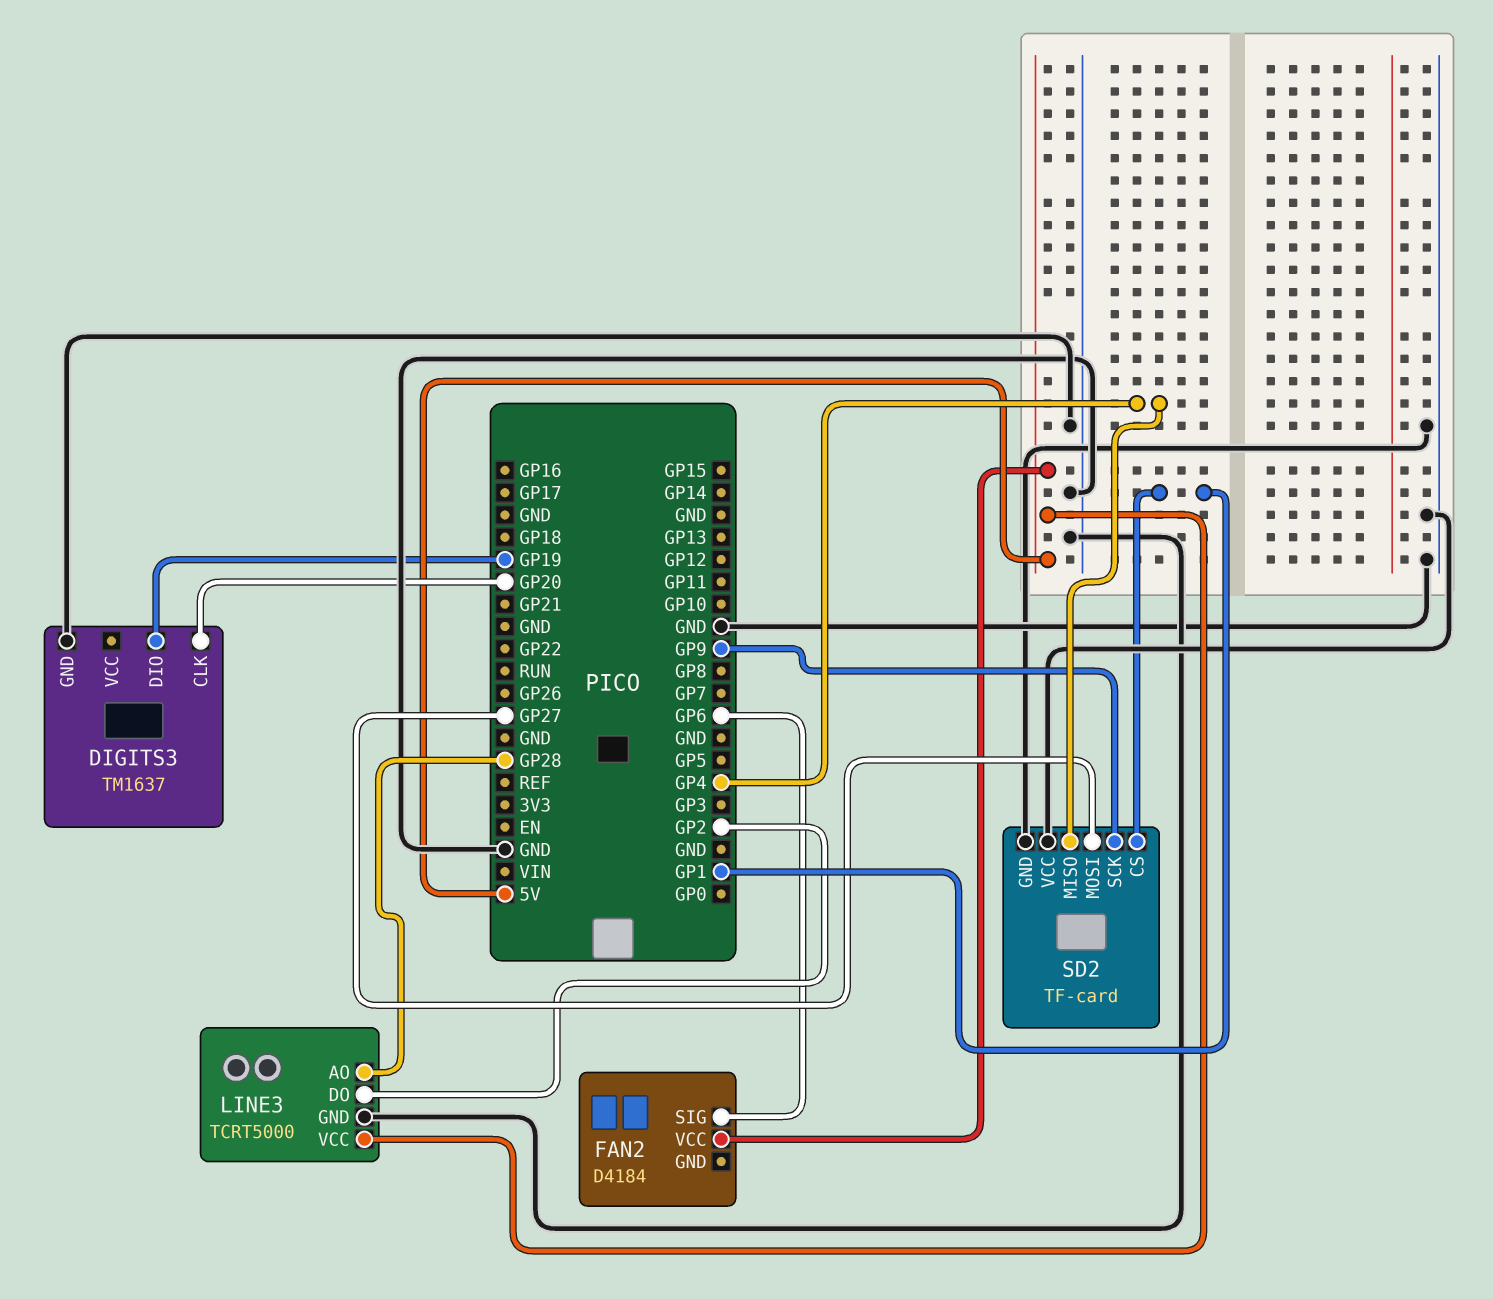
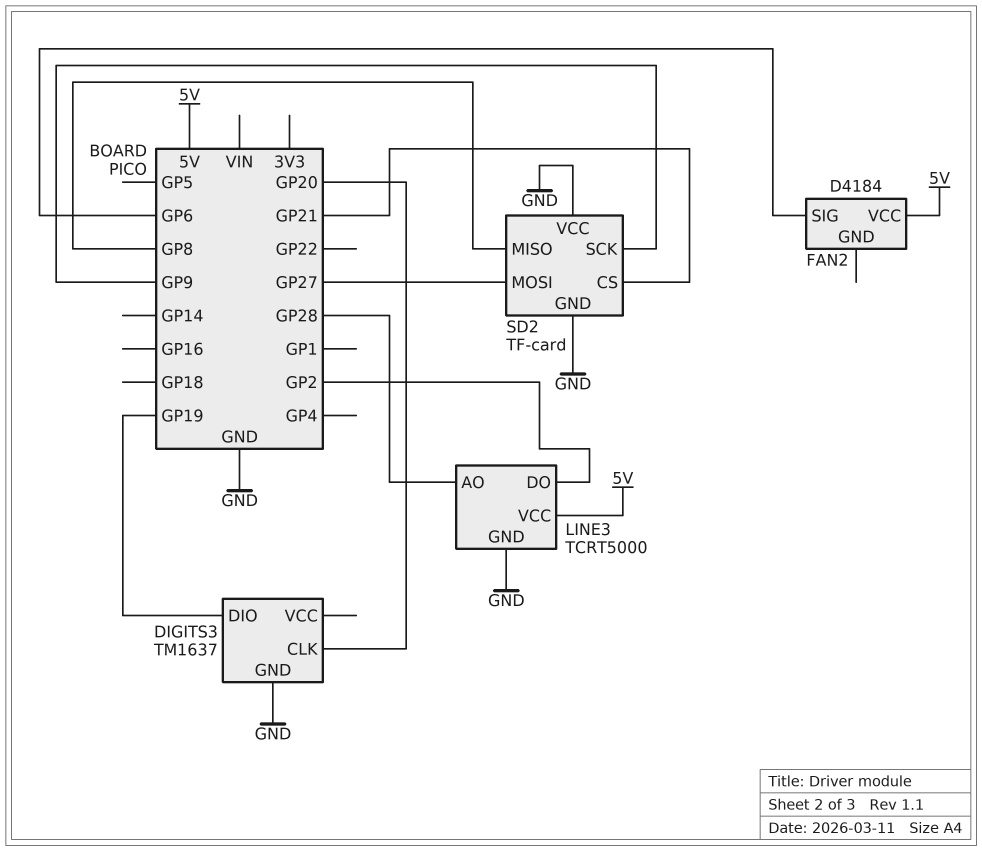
SD2 pin CS: GP1 -> GP21
SD2 pin MISO: GP4 -> GP8

